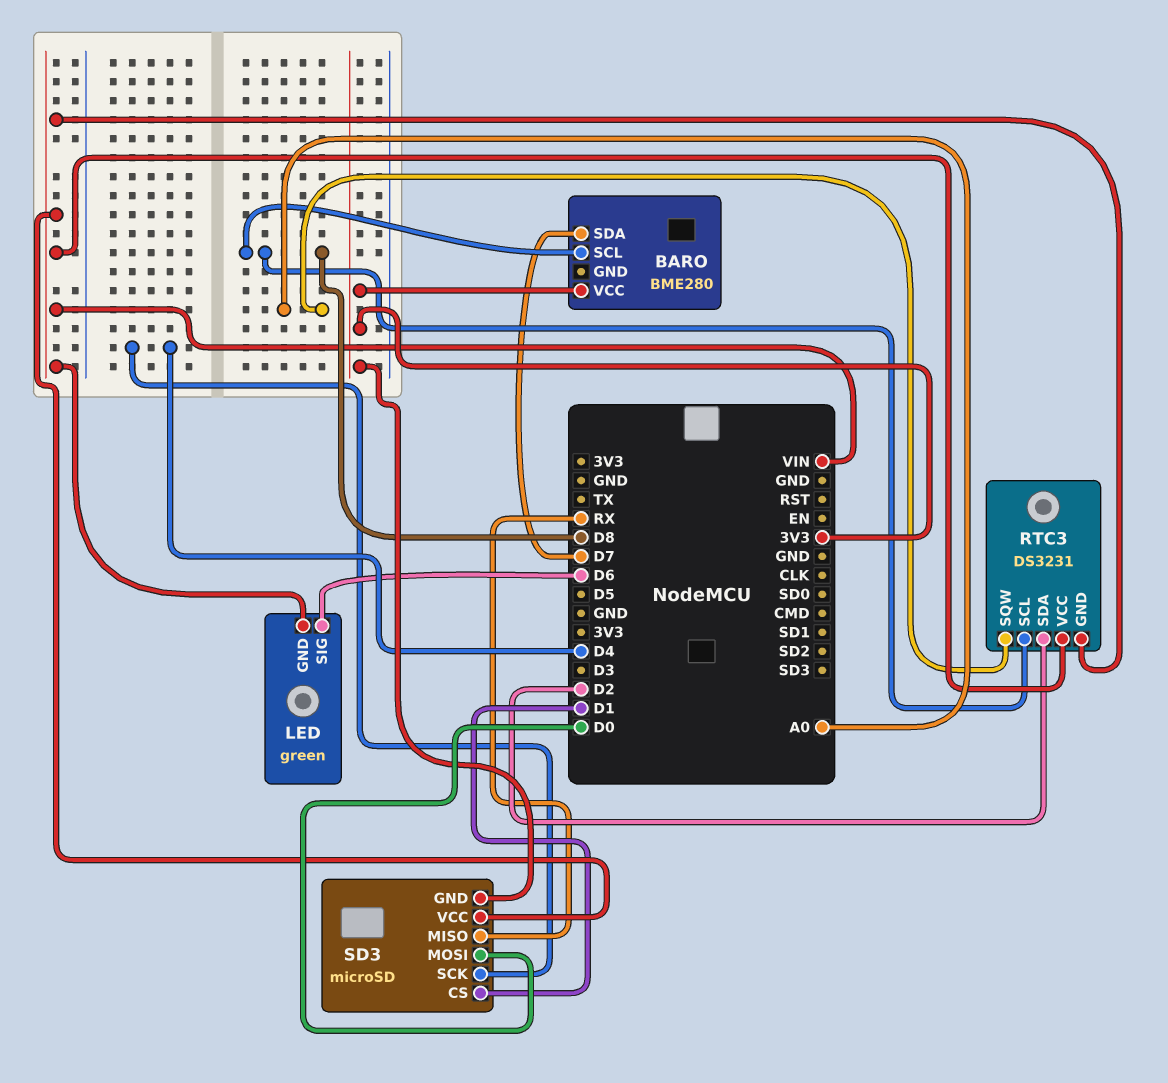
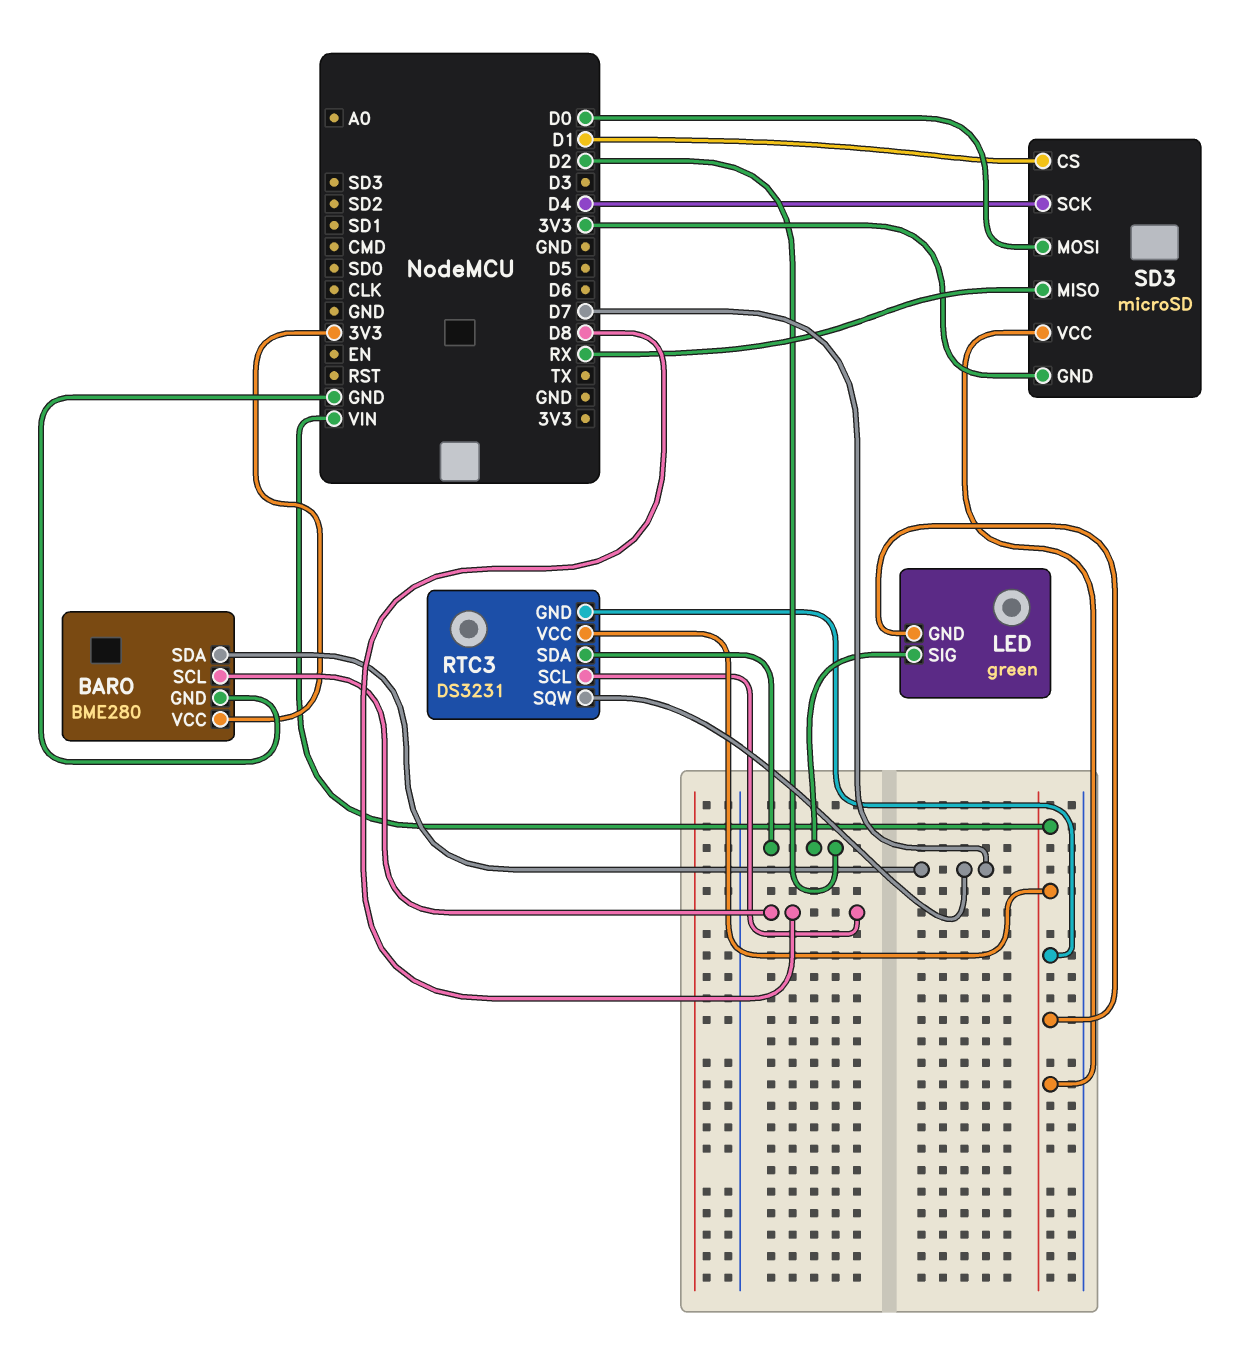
BARO pin GND: none -> GND
LED pin SIG: D6 -> D2
RTC3 pin SQW: A0 -> D7

